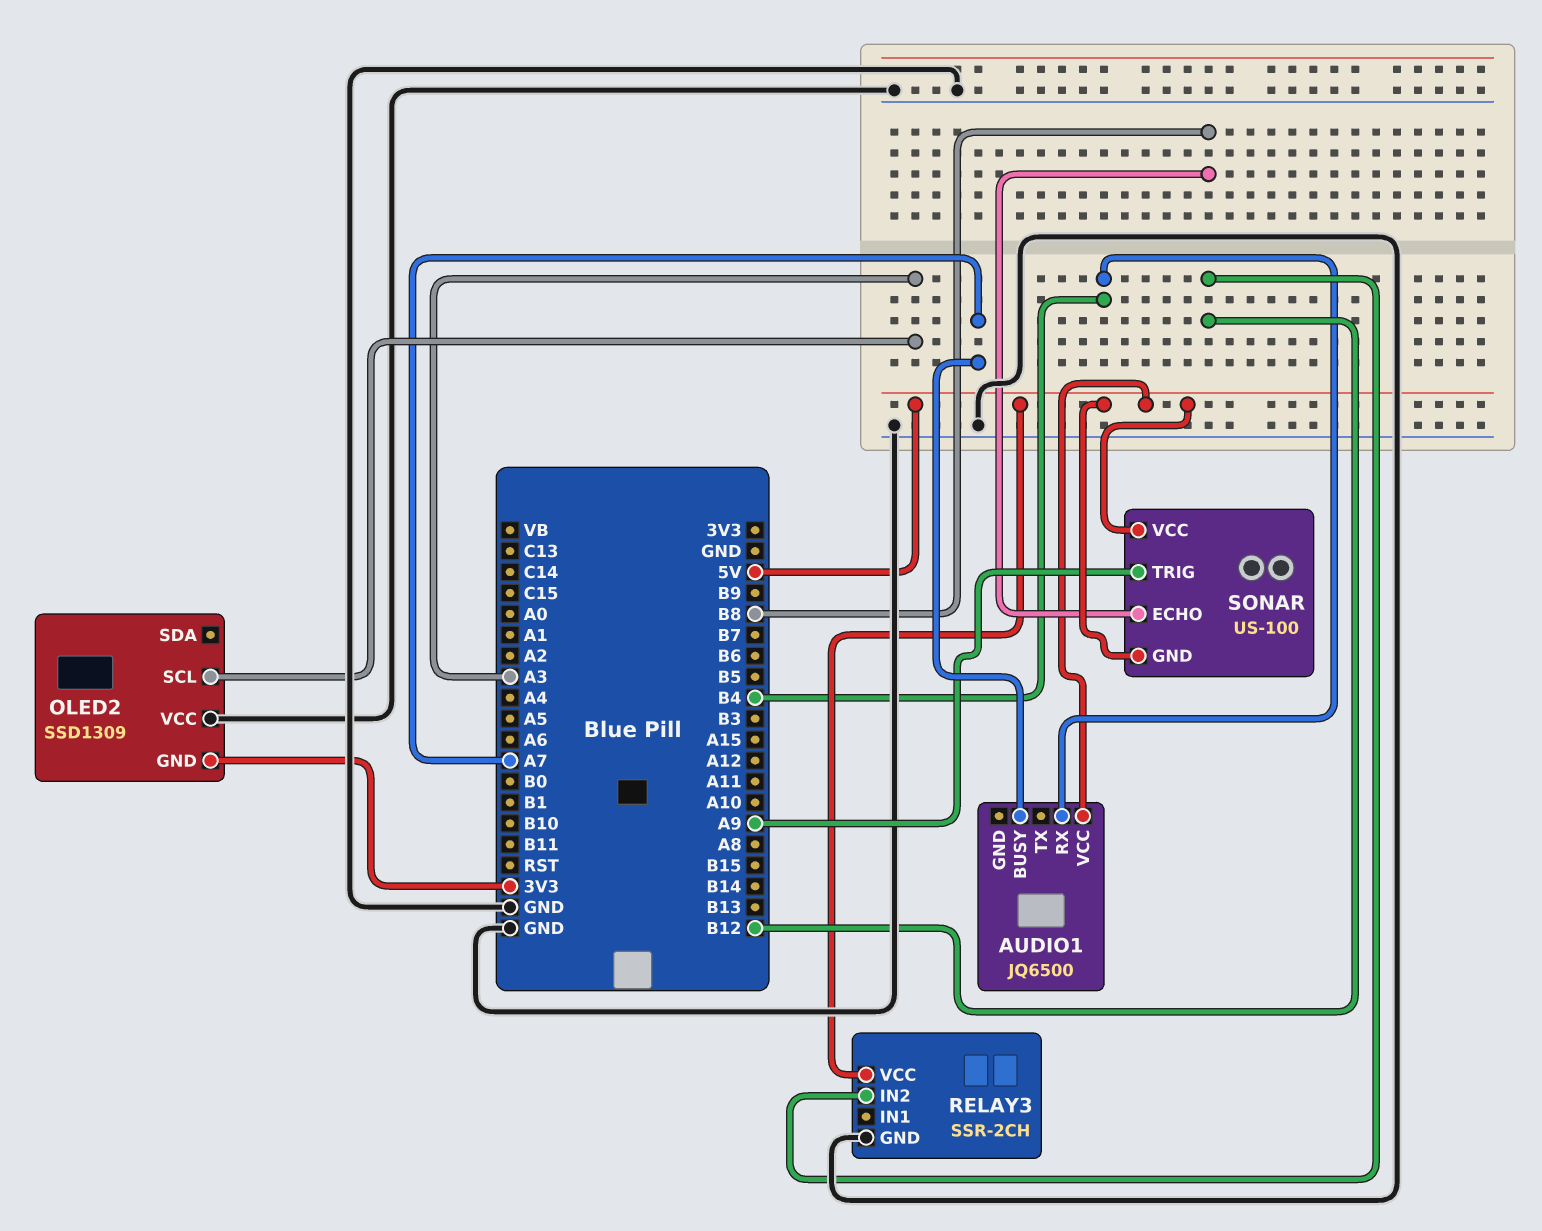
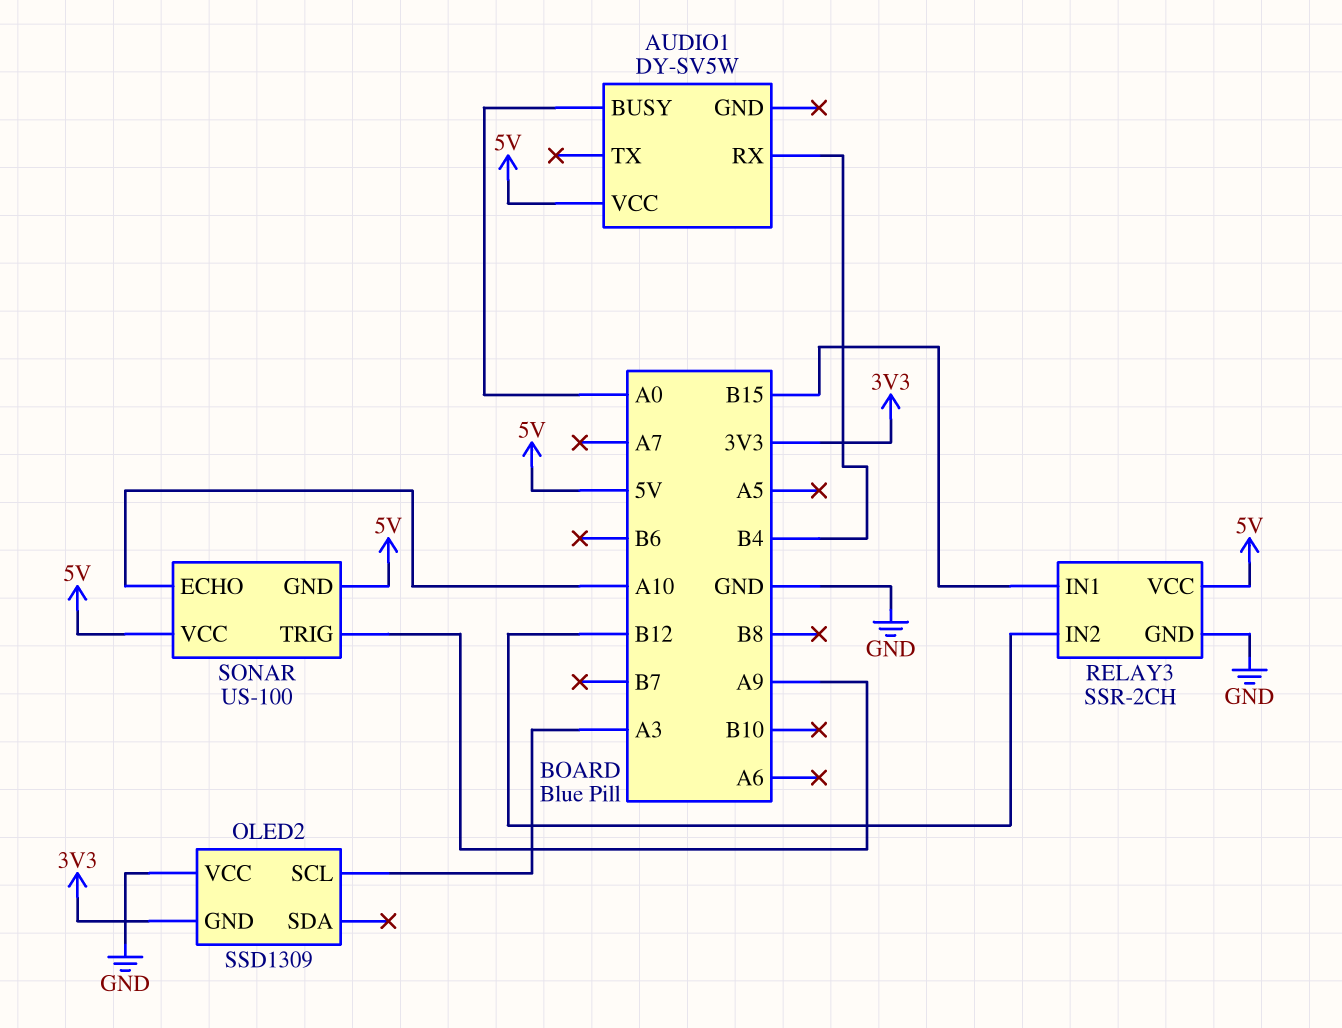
AUDIO1: JQ6500 -> DY-SV5W
AUDIO1 pin BUSY: A7 -> A0
RELAY3 pin IN1: none -> B15
SONAR pin ECHO: B8 -> A10

